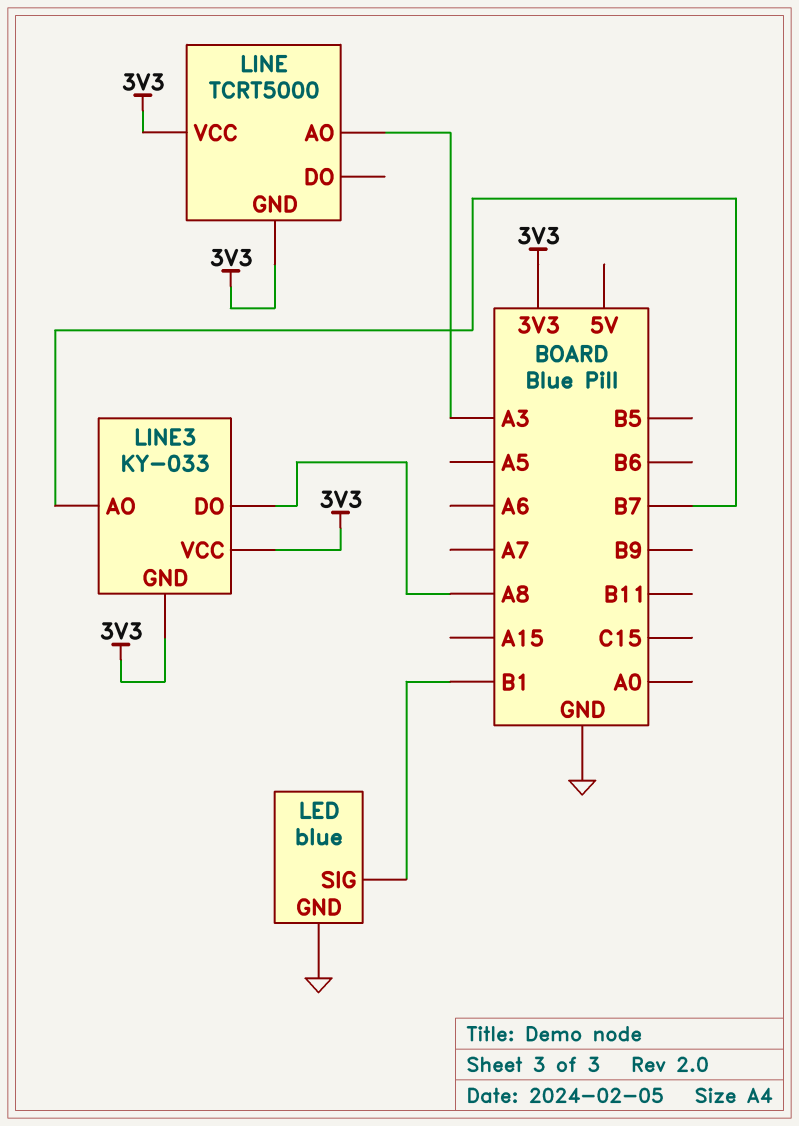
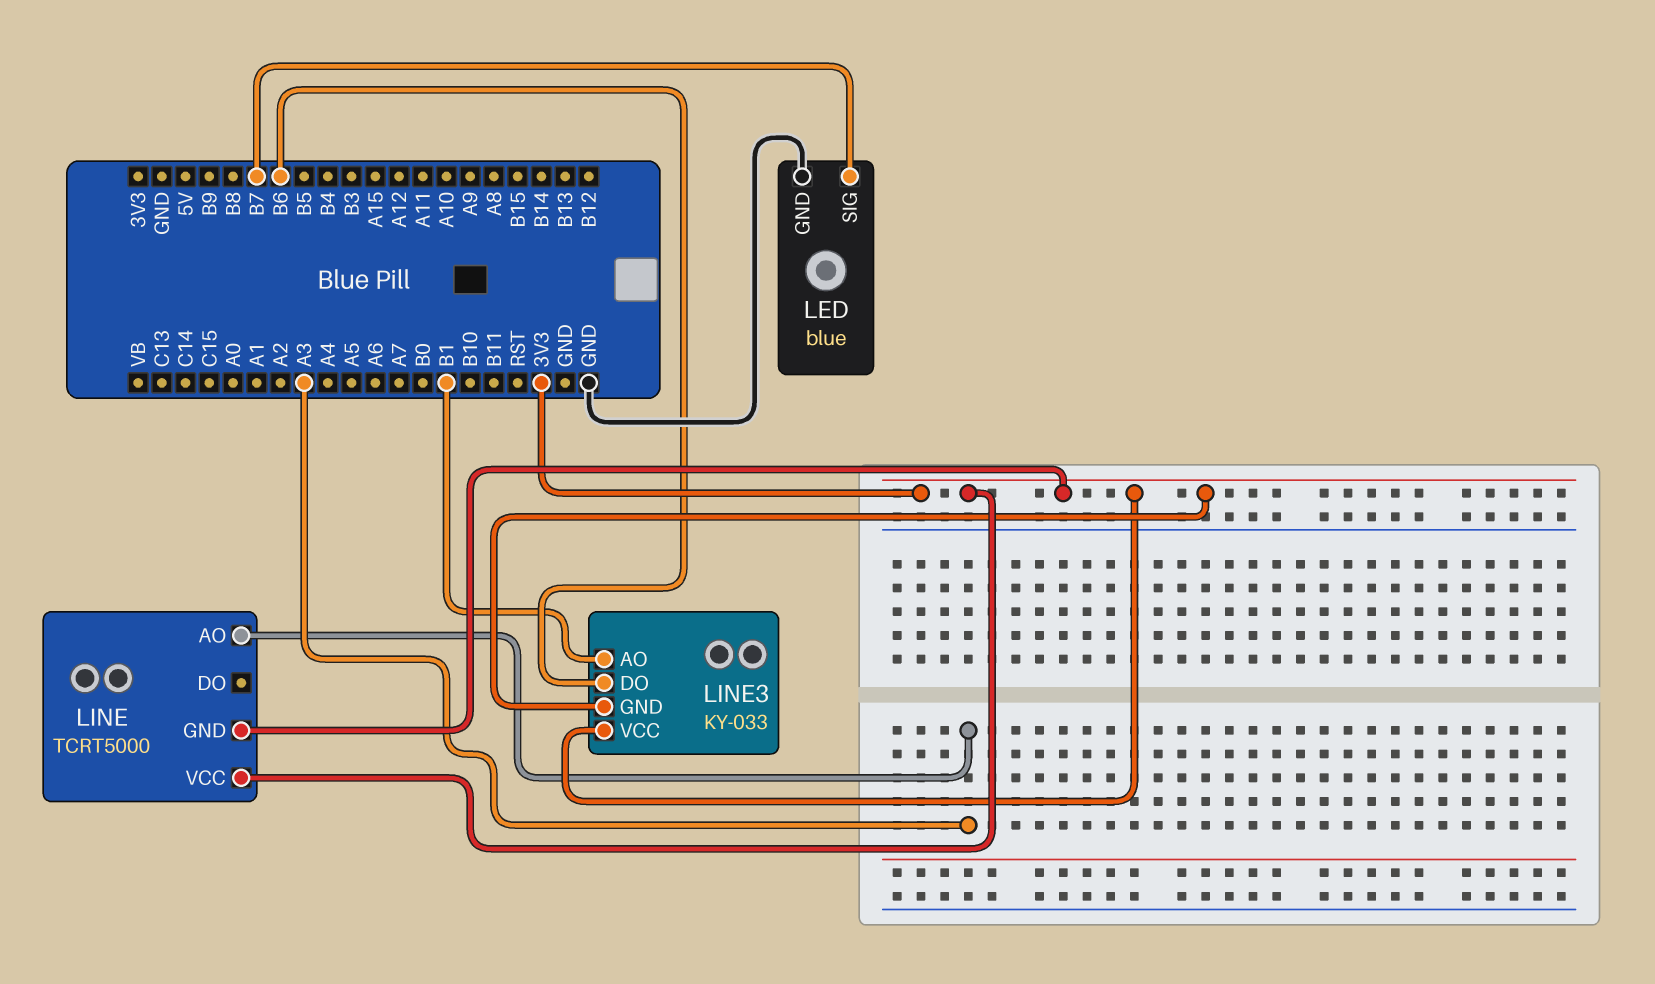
LED pin SIG: B1 -> B7
LINE3 pin AO: B7 -> B1
LINE3 pin DO: A8 -> B6

